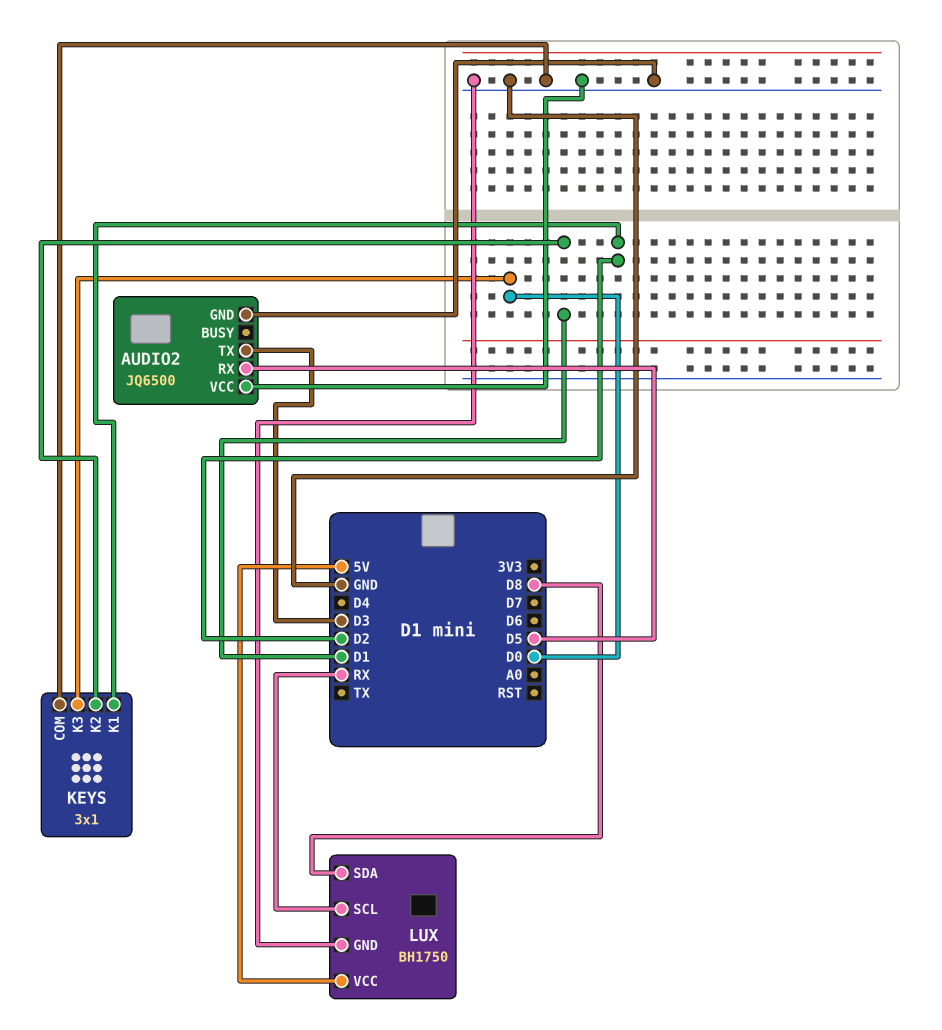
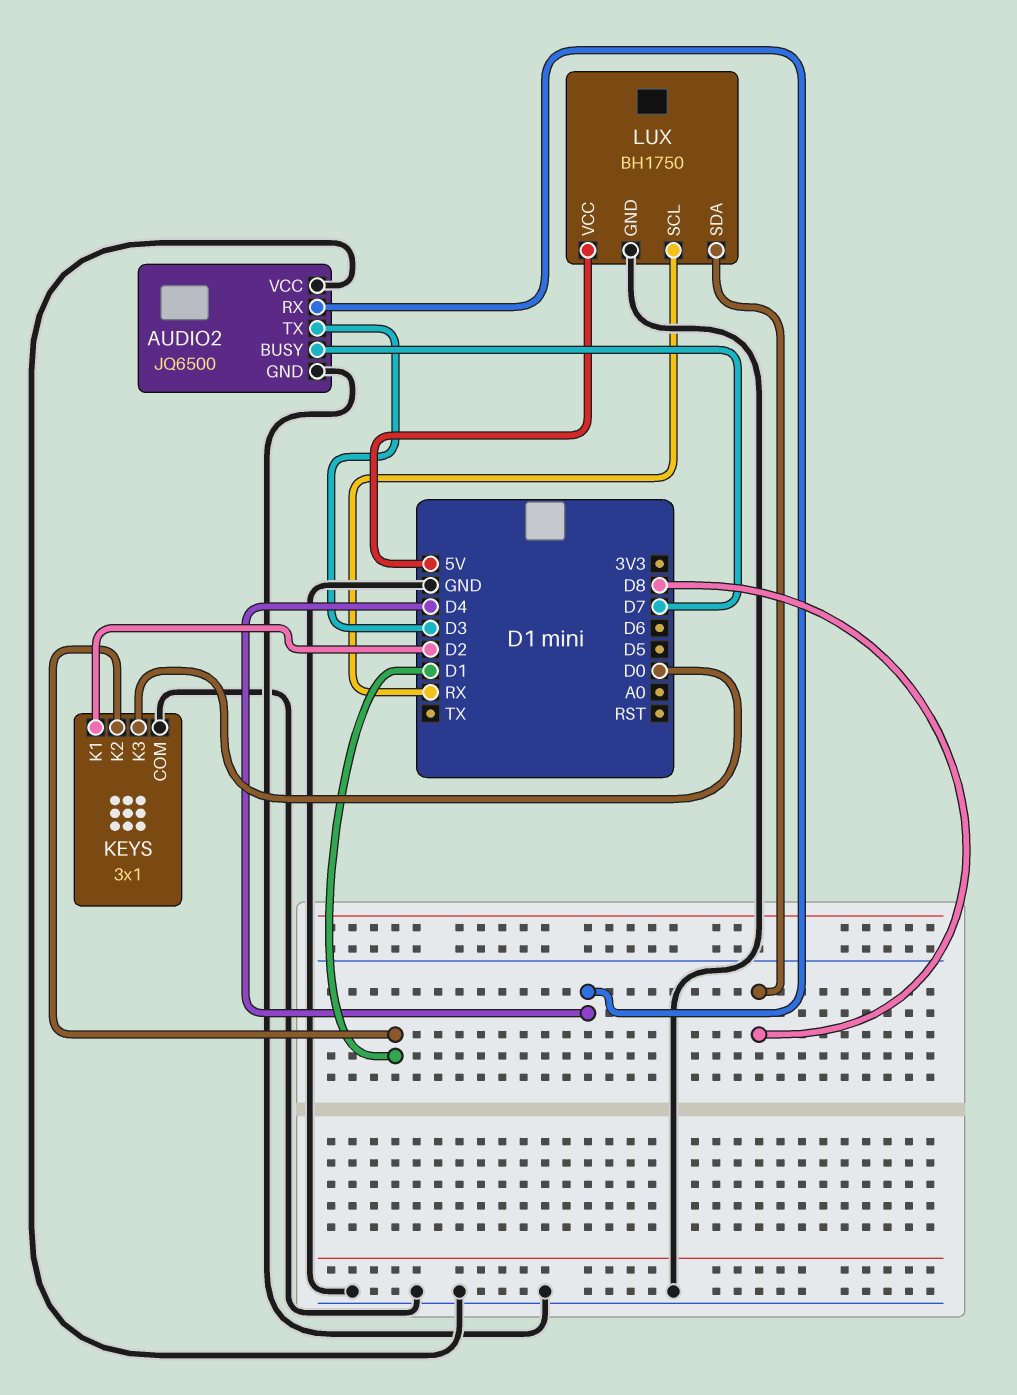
AUDIO2 pin BUSY: none -> D7
AUDIO2 pin RX: D5 -> D4

